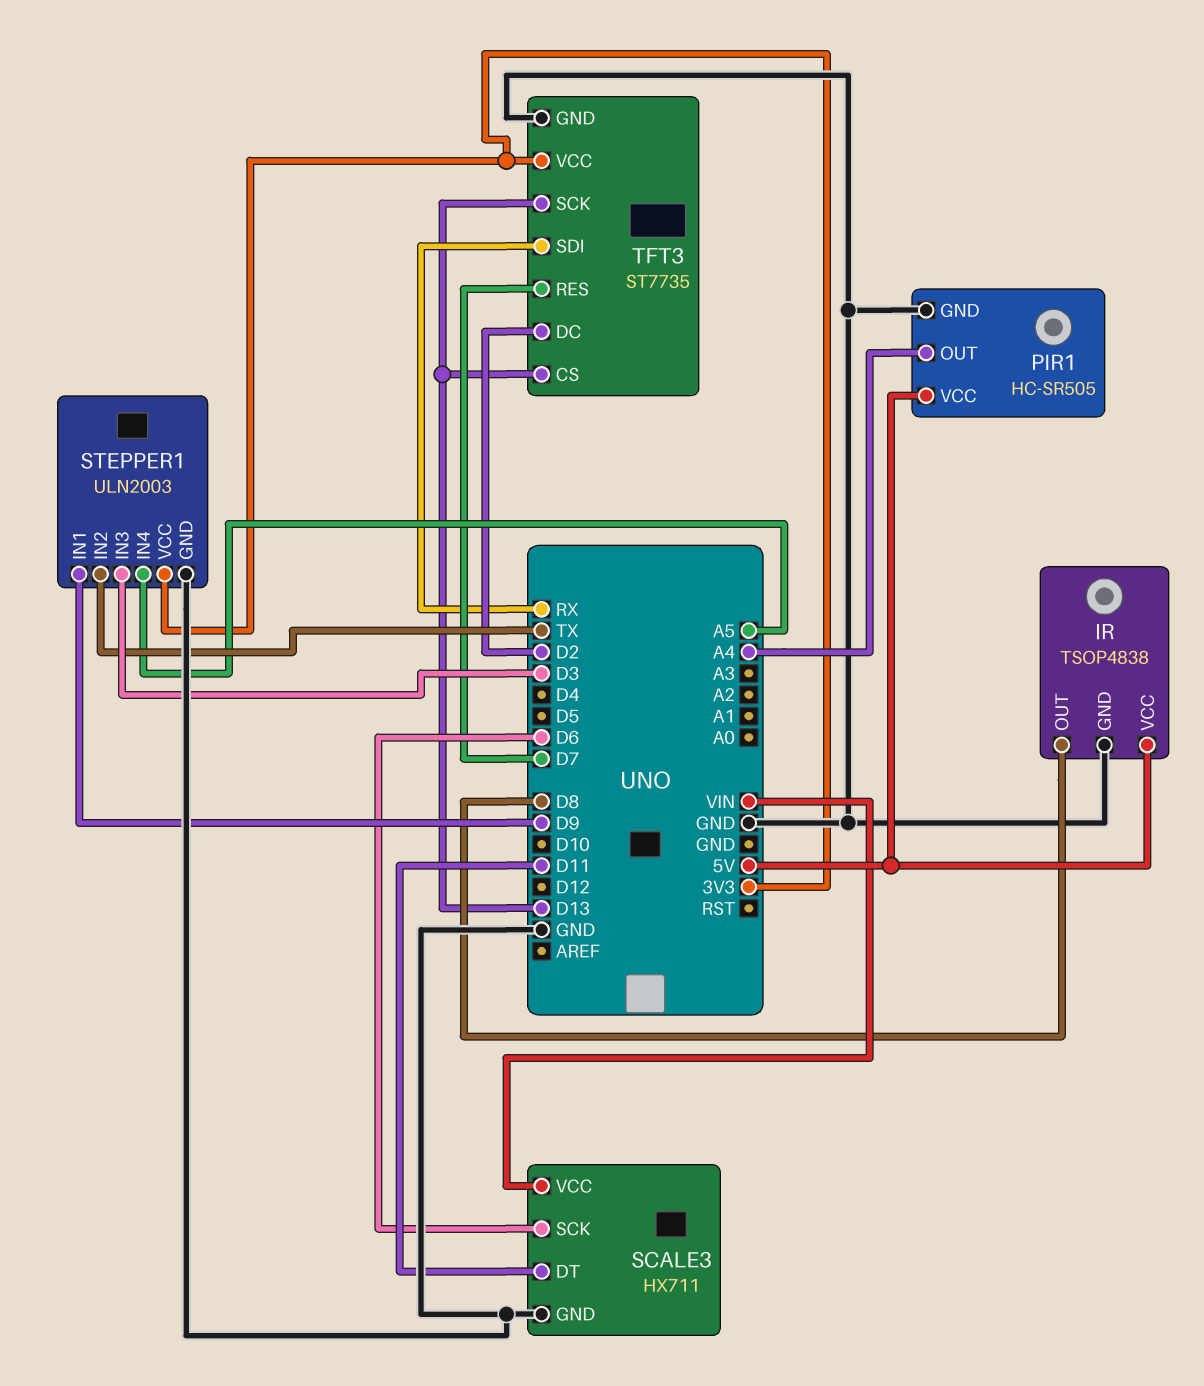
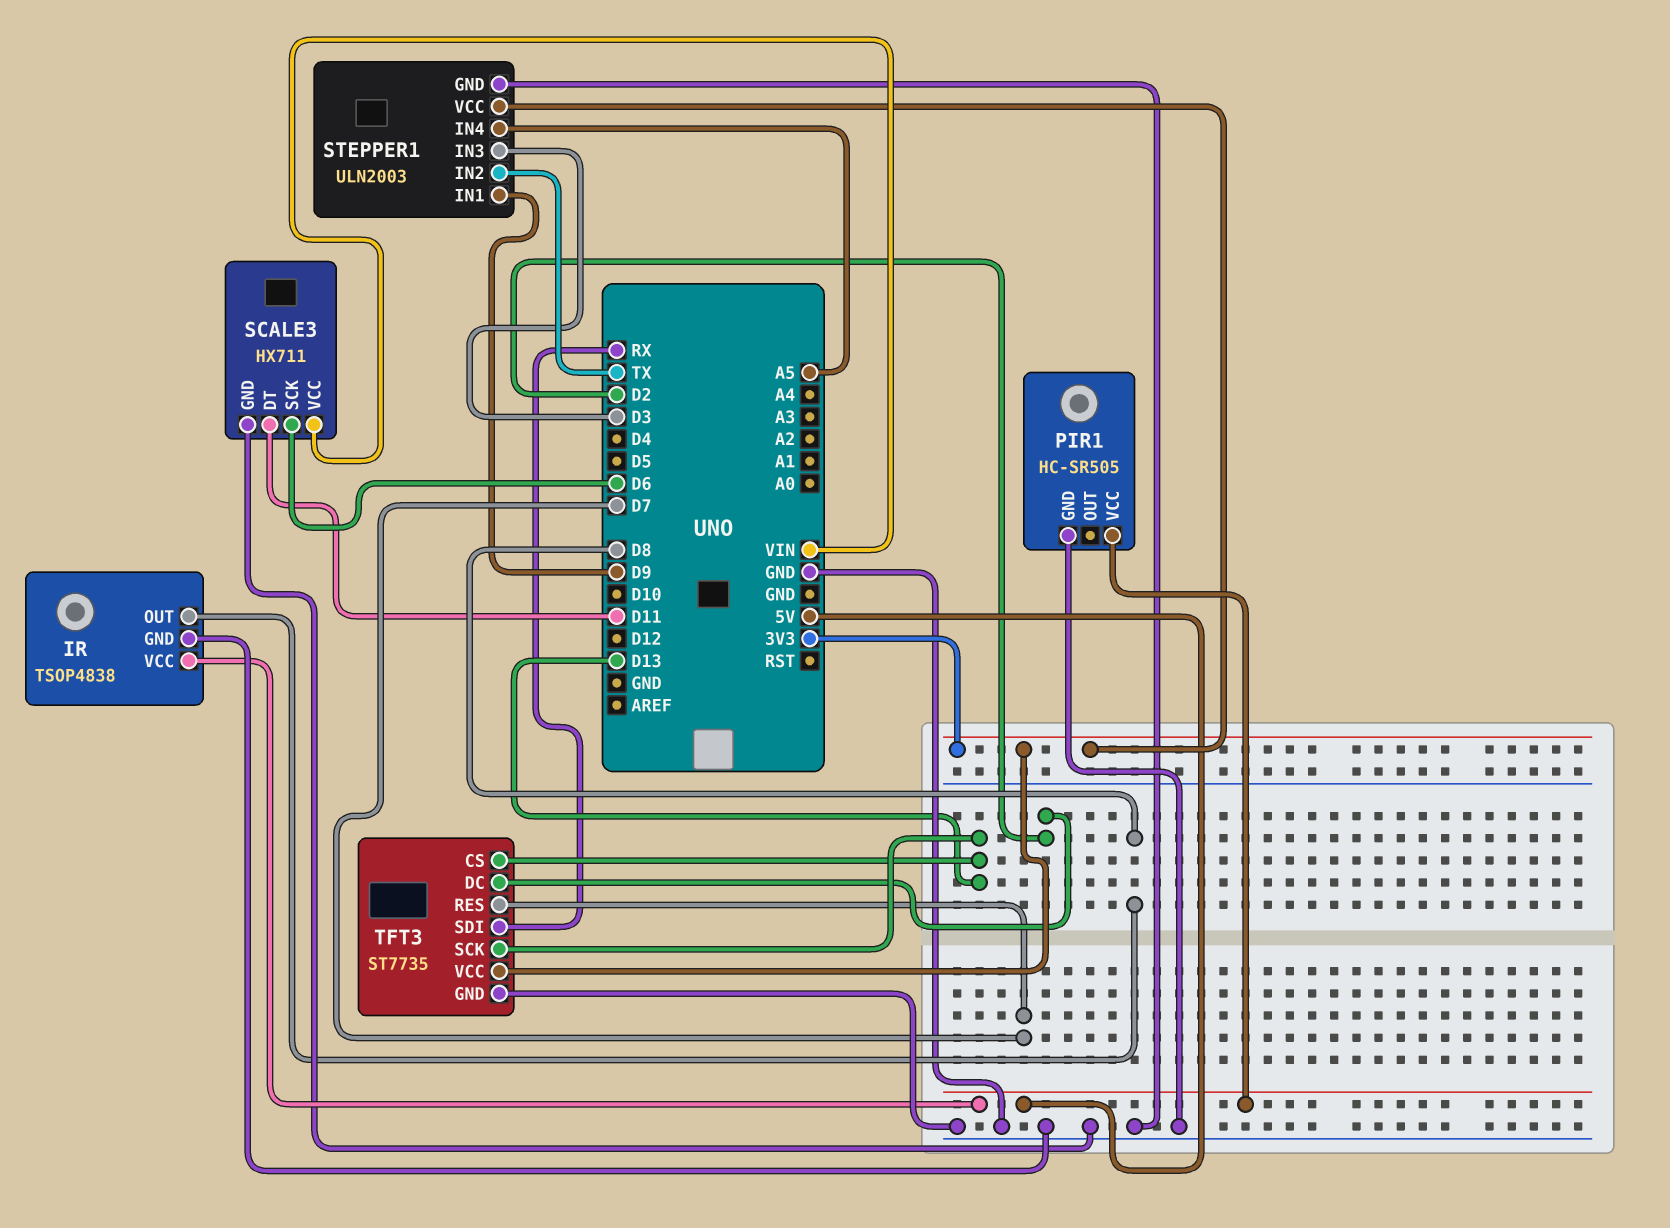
PIR1 pin OUT: A4 -> none

